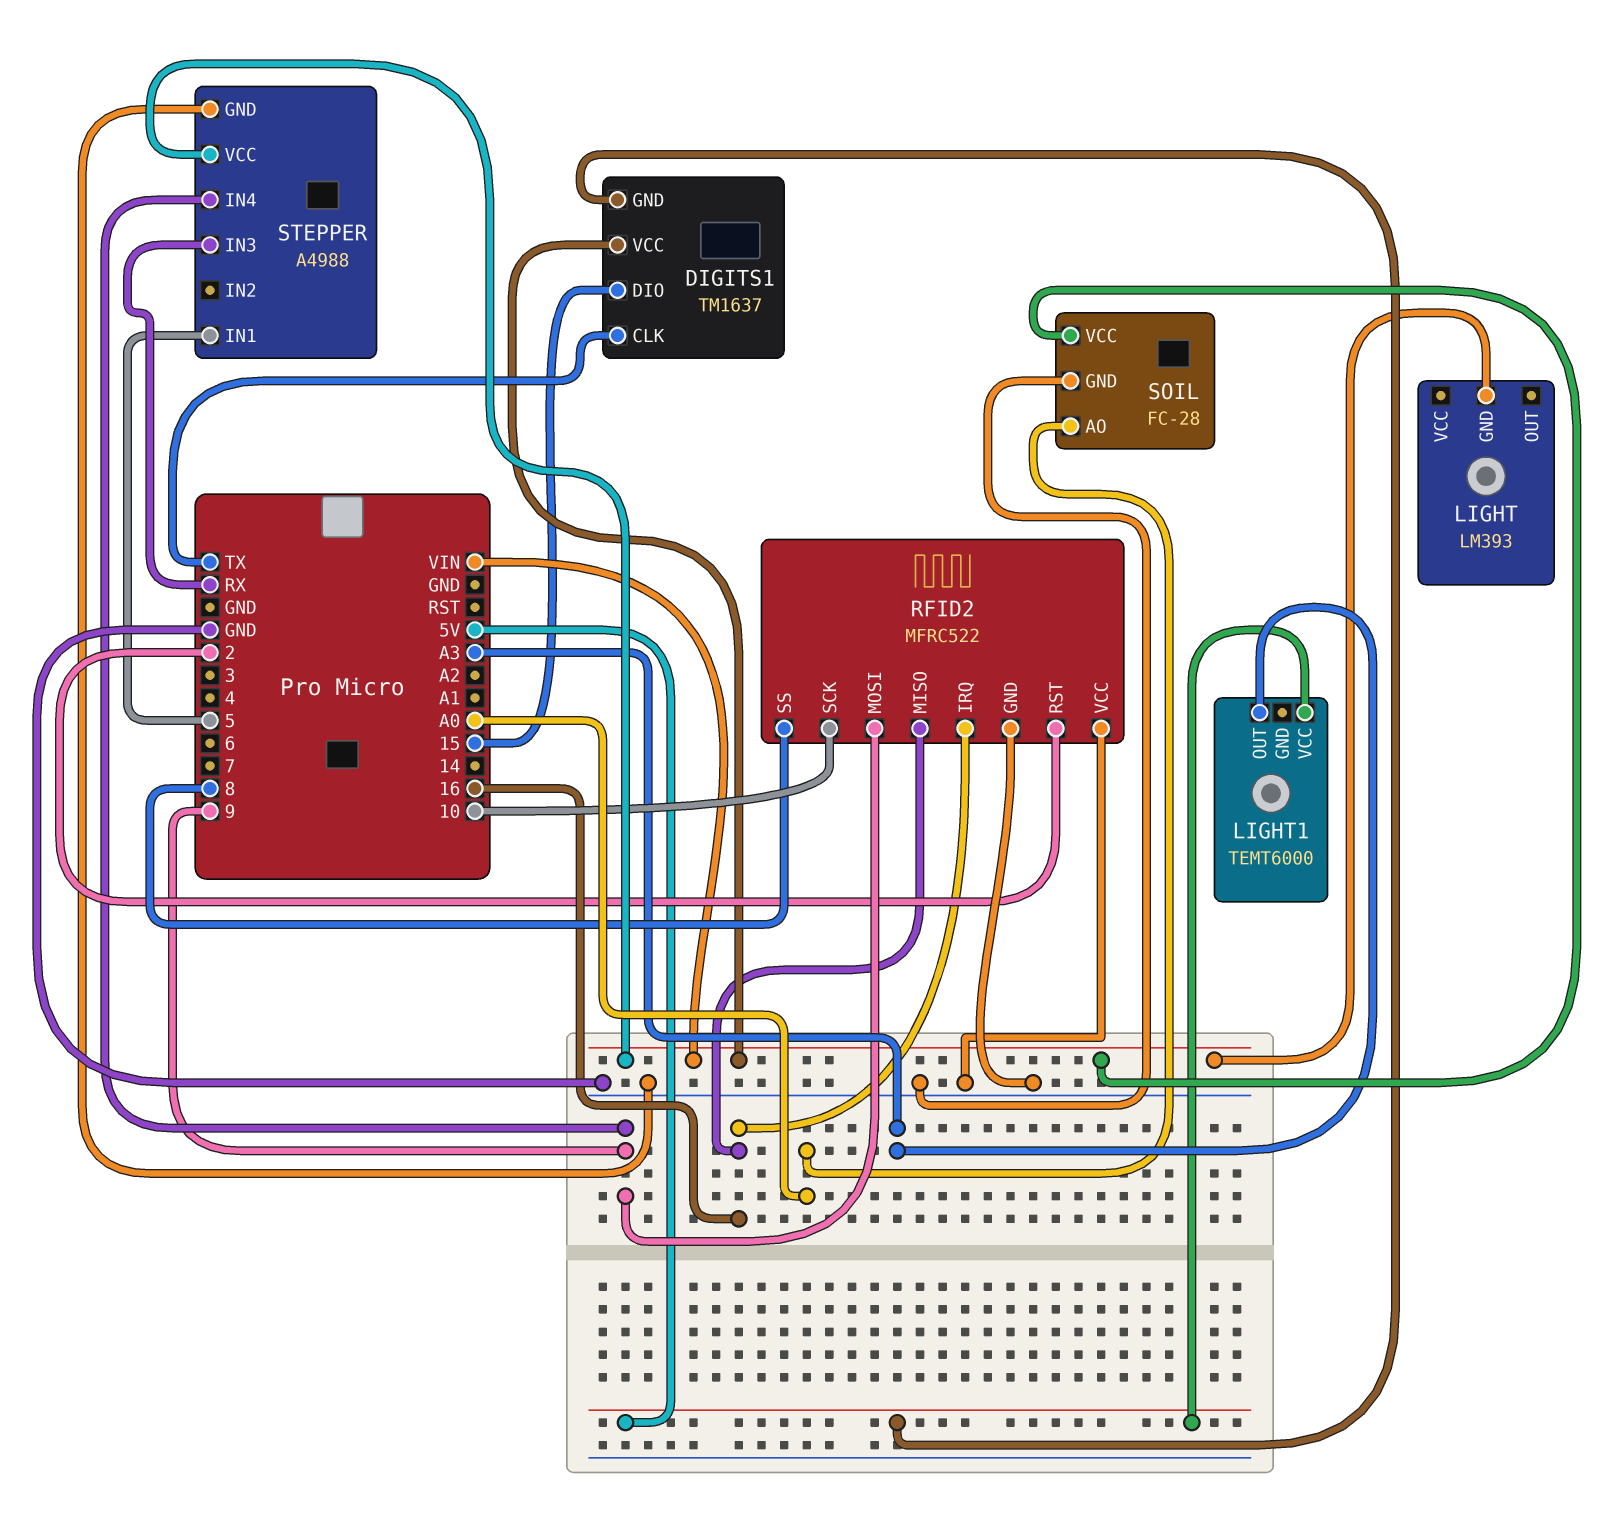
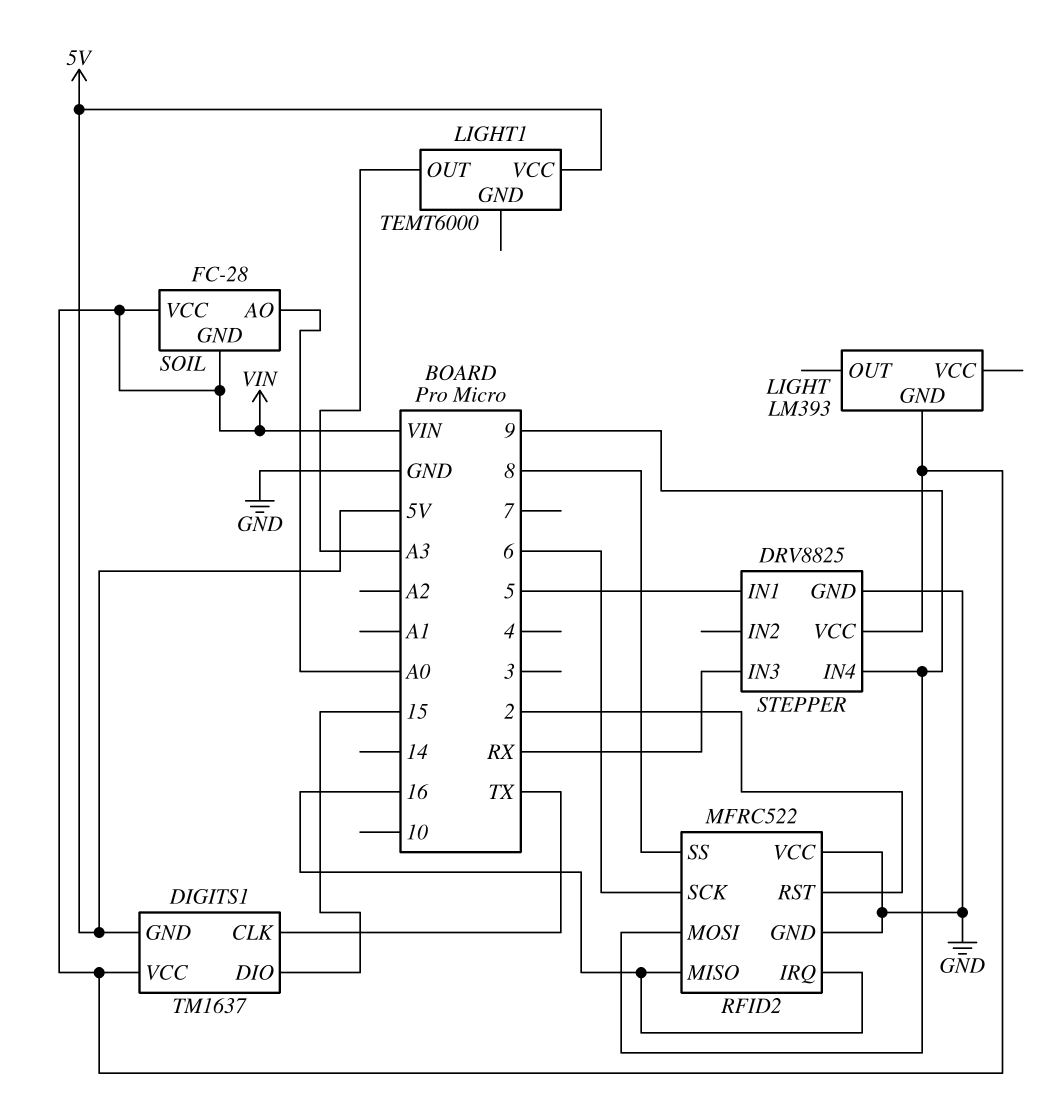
RFID2 pin SCK: 10 -> 6
SOIL pin GND: GND -> VIN
STEPPER: A4988 -> DRV8825

